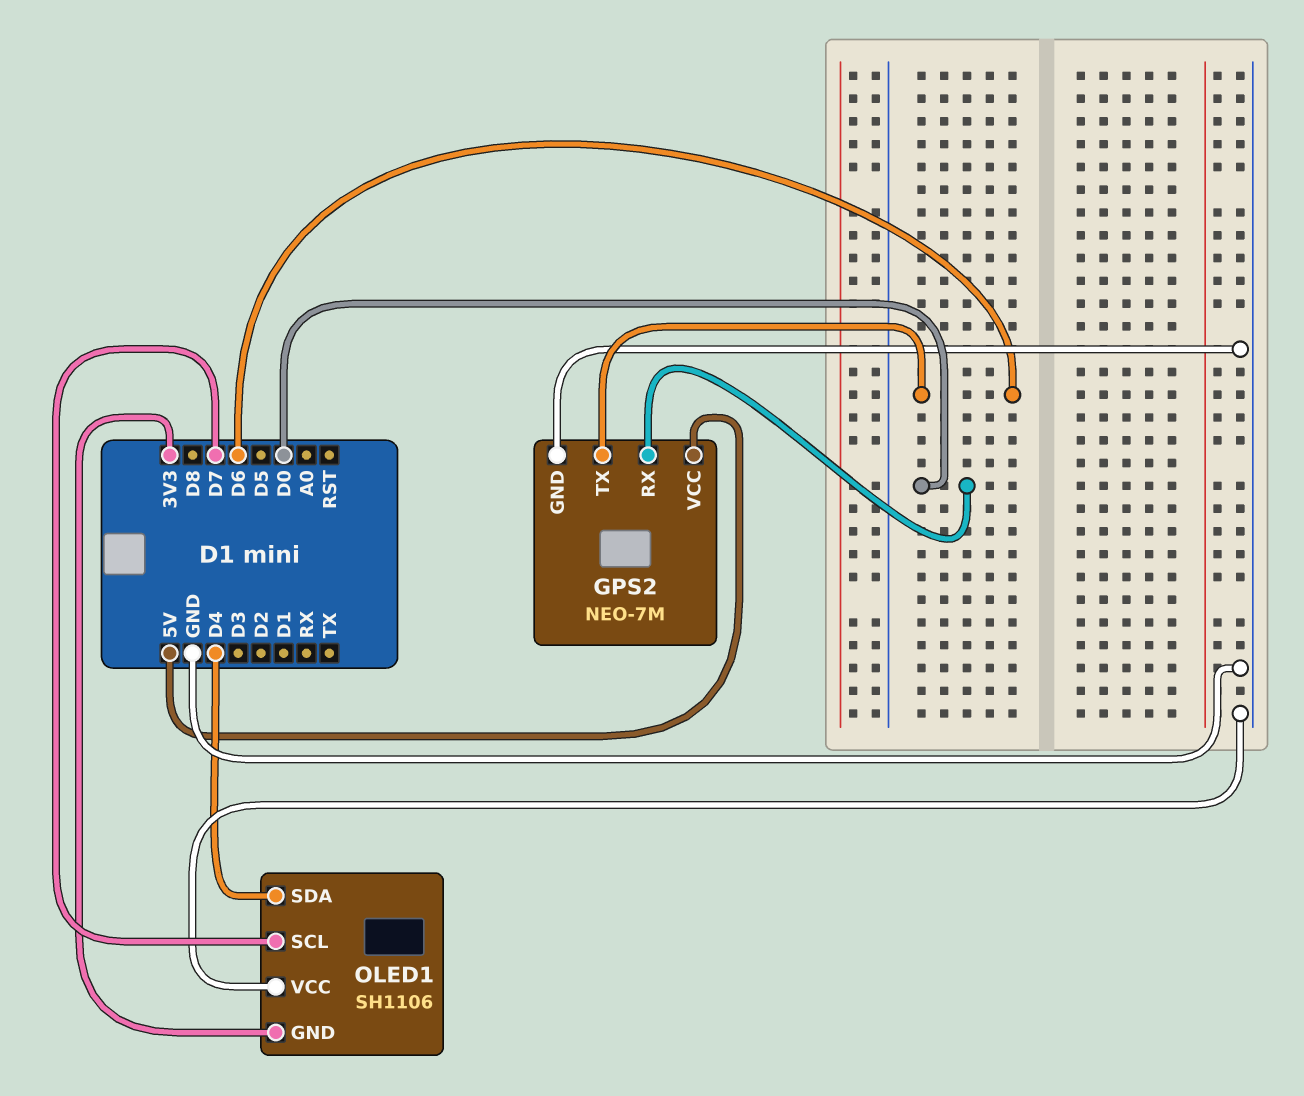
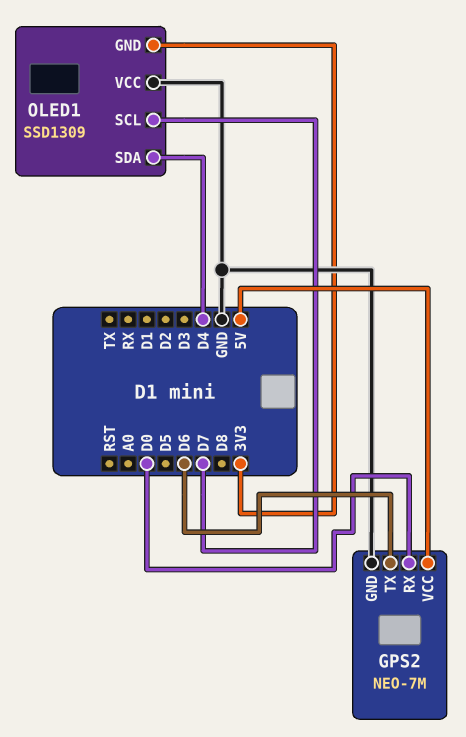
OLED1: SH1106 -> SSD1309

